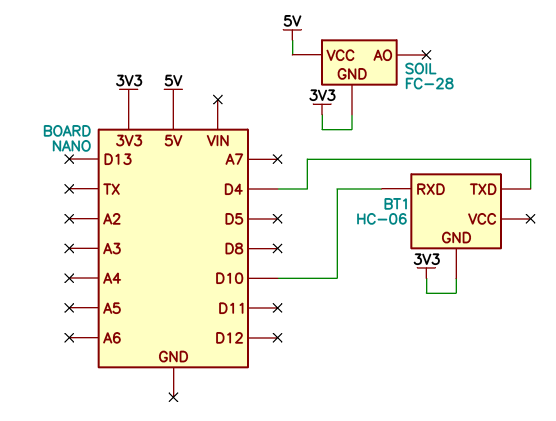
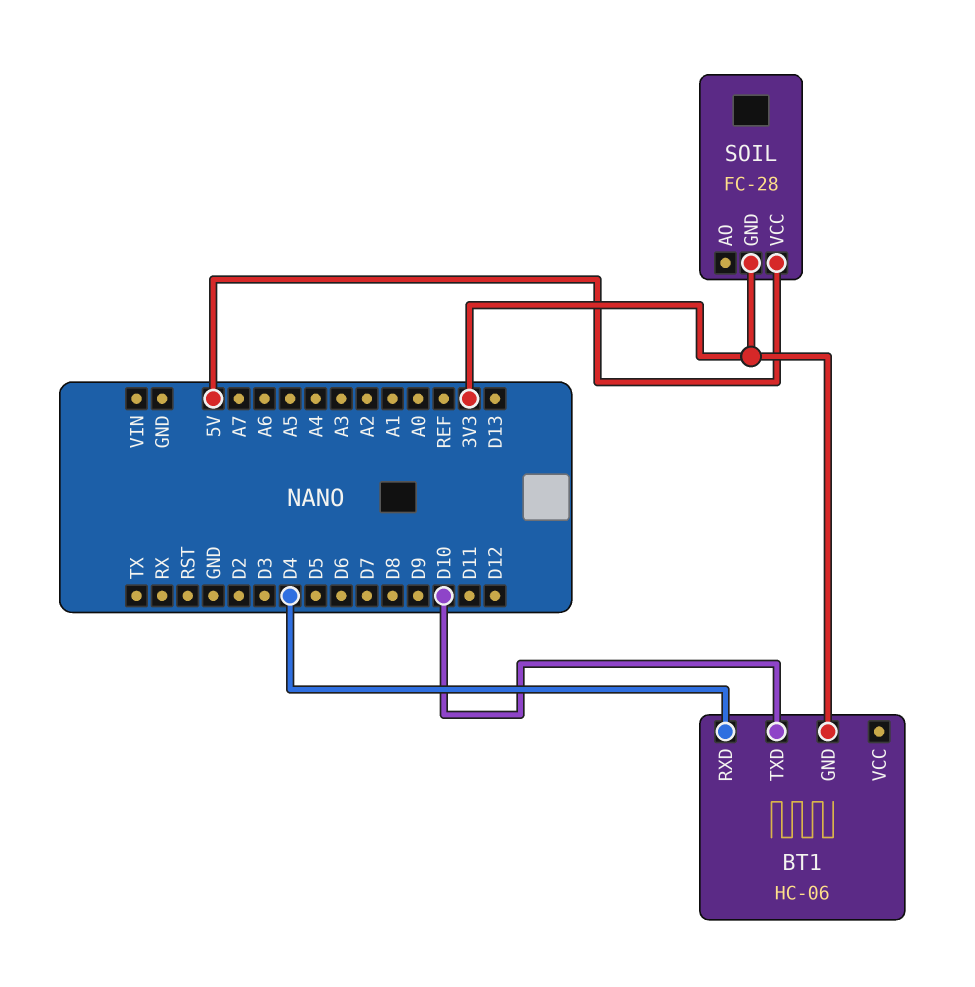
BT1 pin RXD: D10 -> D4
BT1 pin TXD: D4 -> D10

